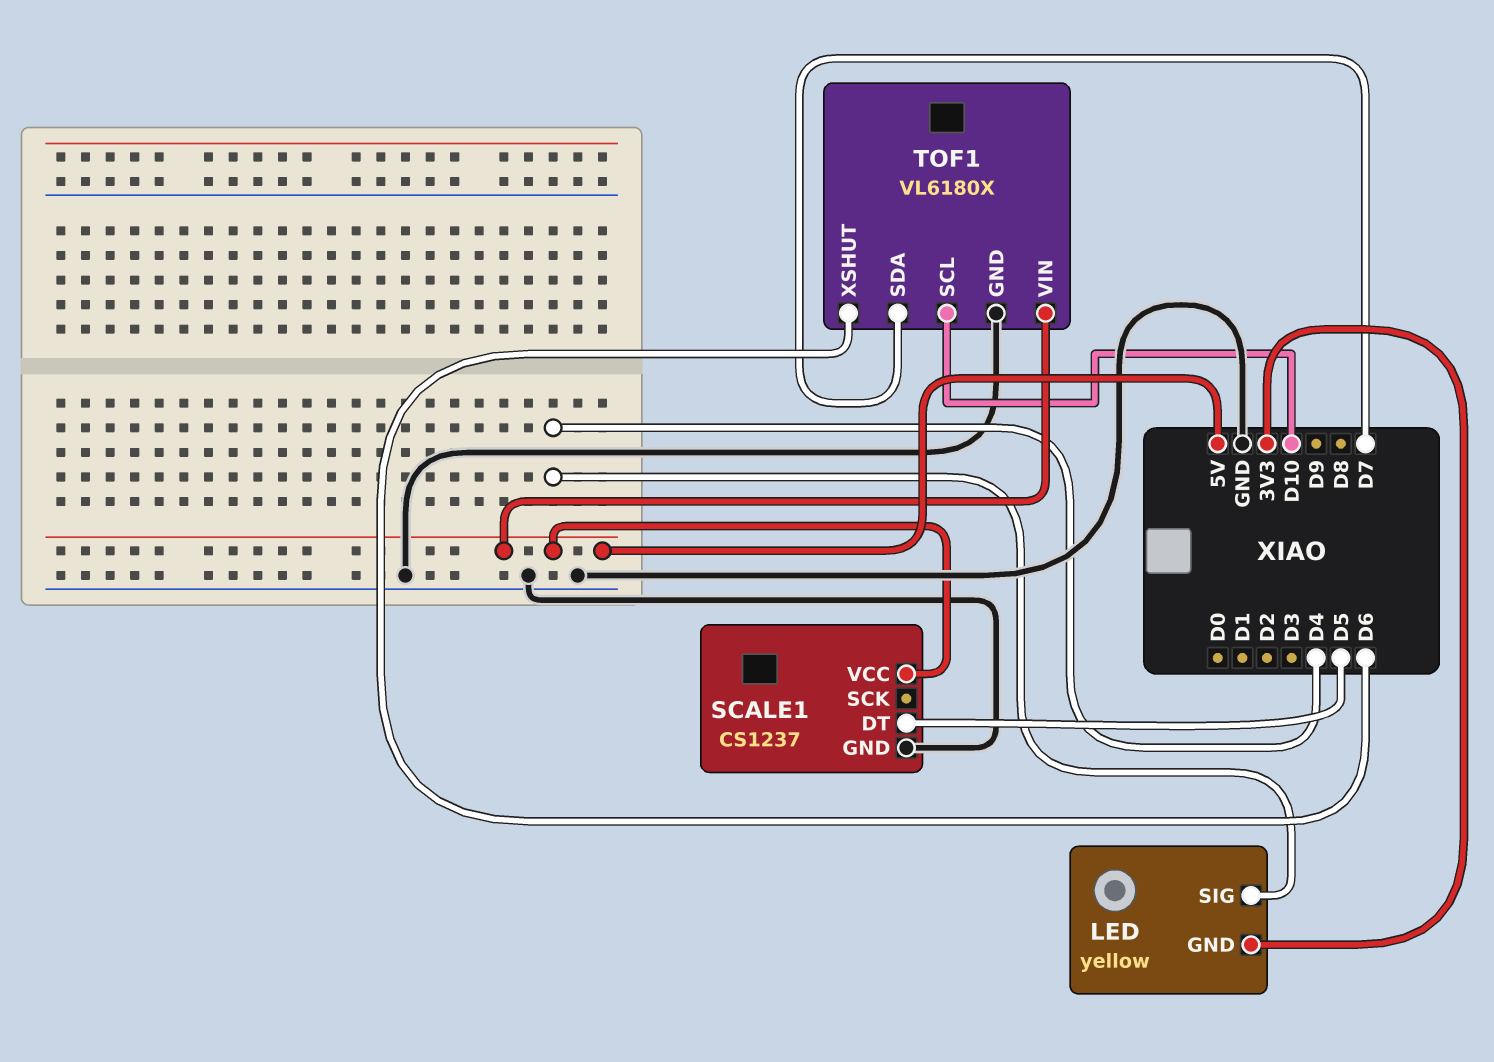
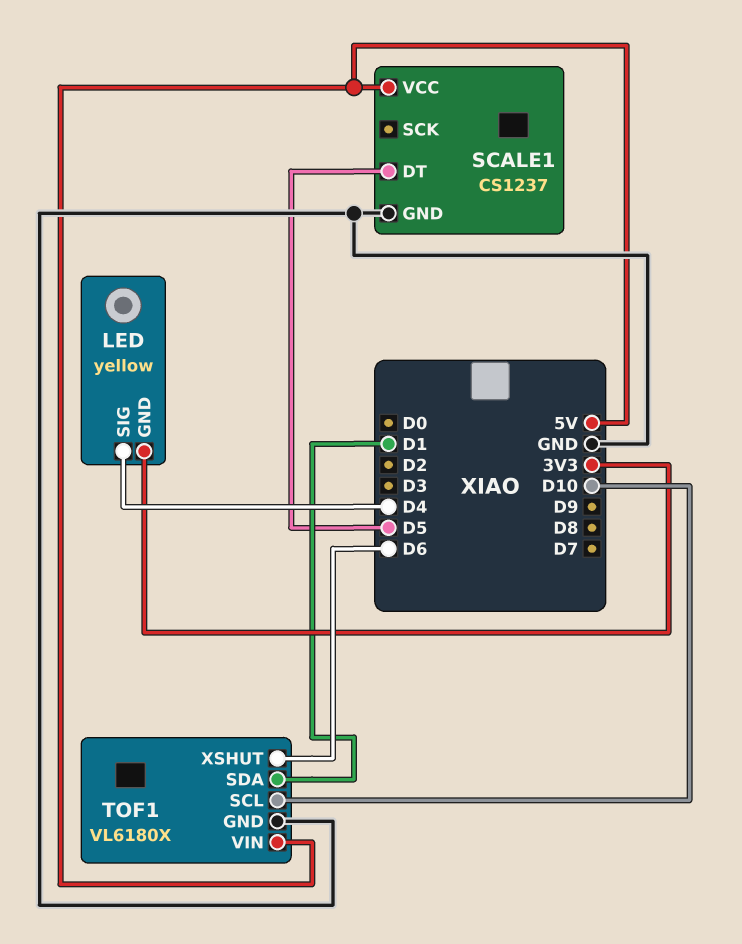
TOF1 pin SDA: D7 -> D1

